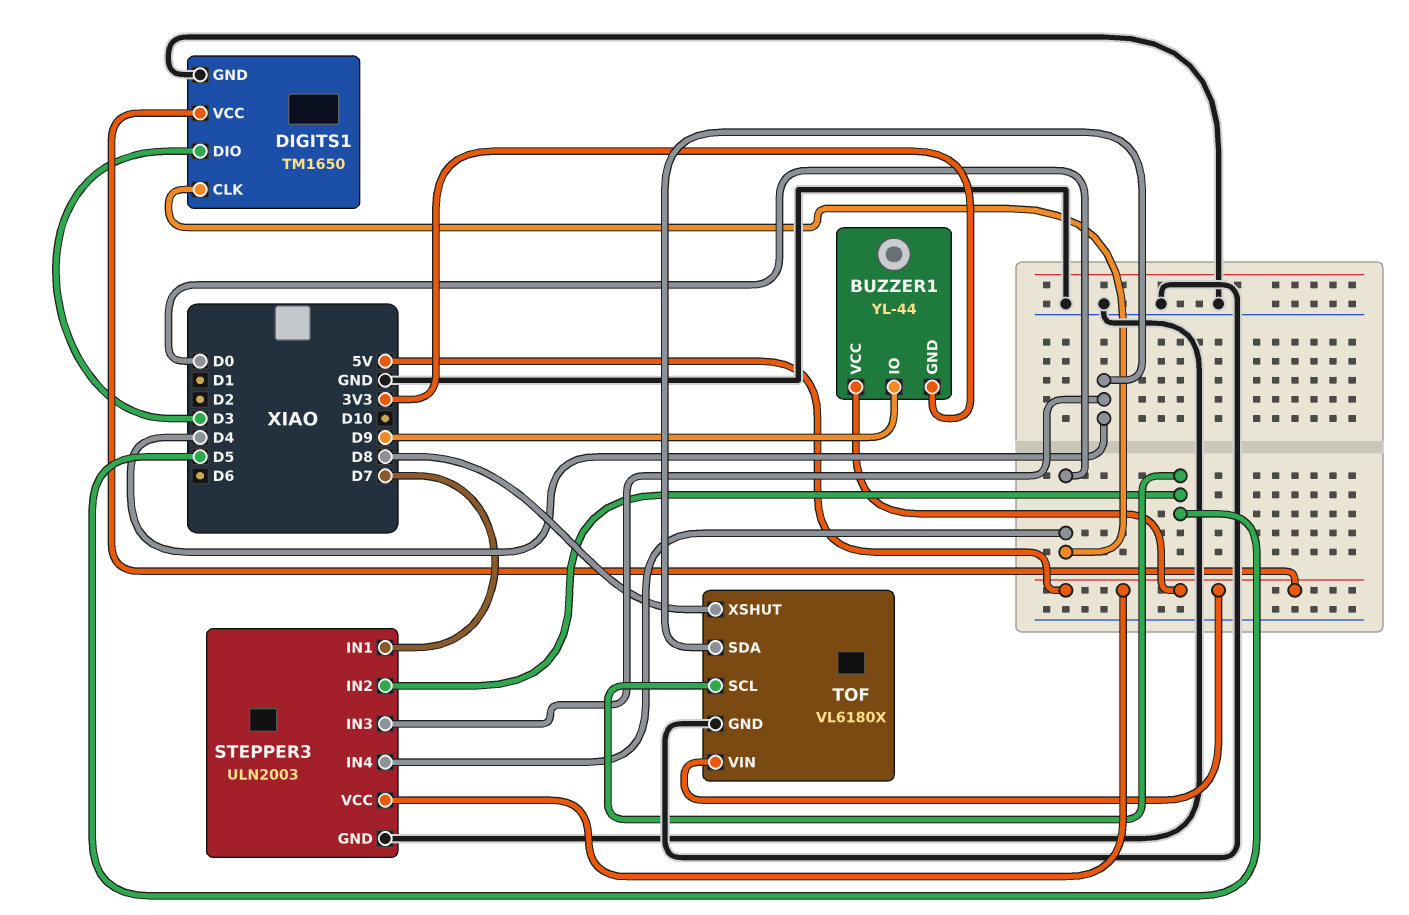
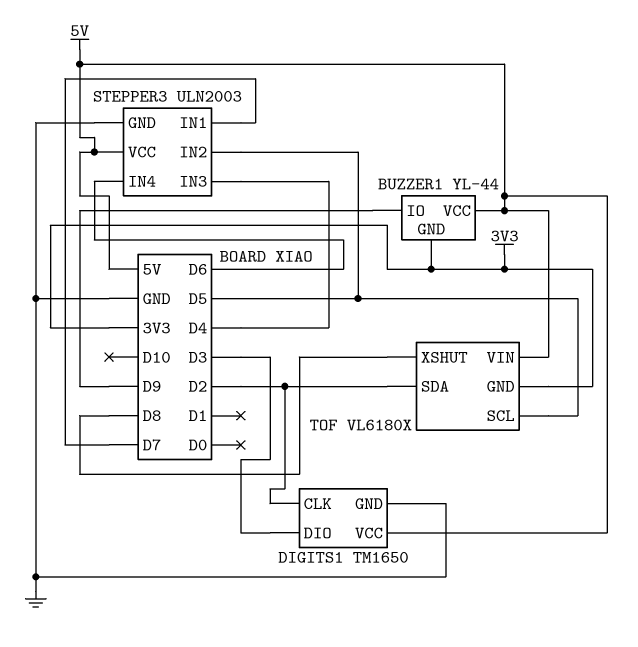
DIGITS1 pin CLK: D0 -> D2
STEPPER3 pin IN4: D0 -> D6
TOF pin GND: GND -> 3V3
TOF pin SDA: D4 -> D2

